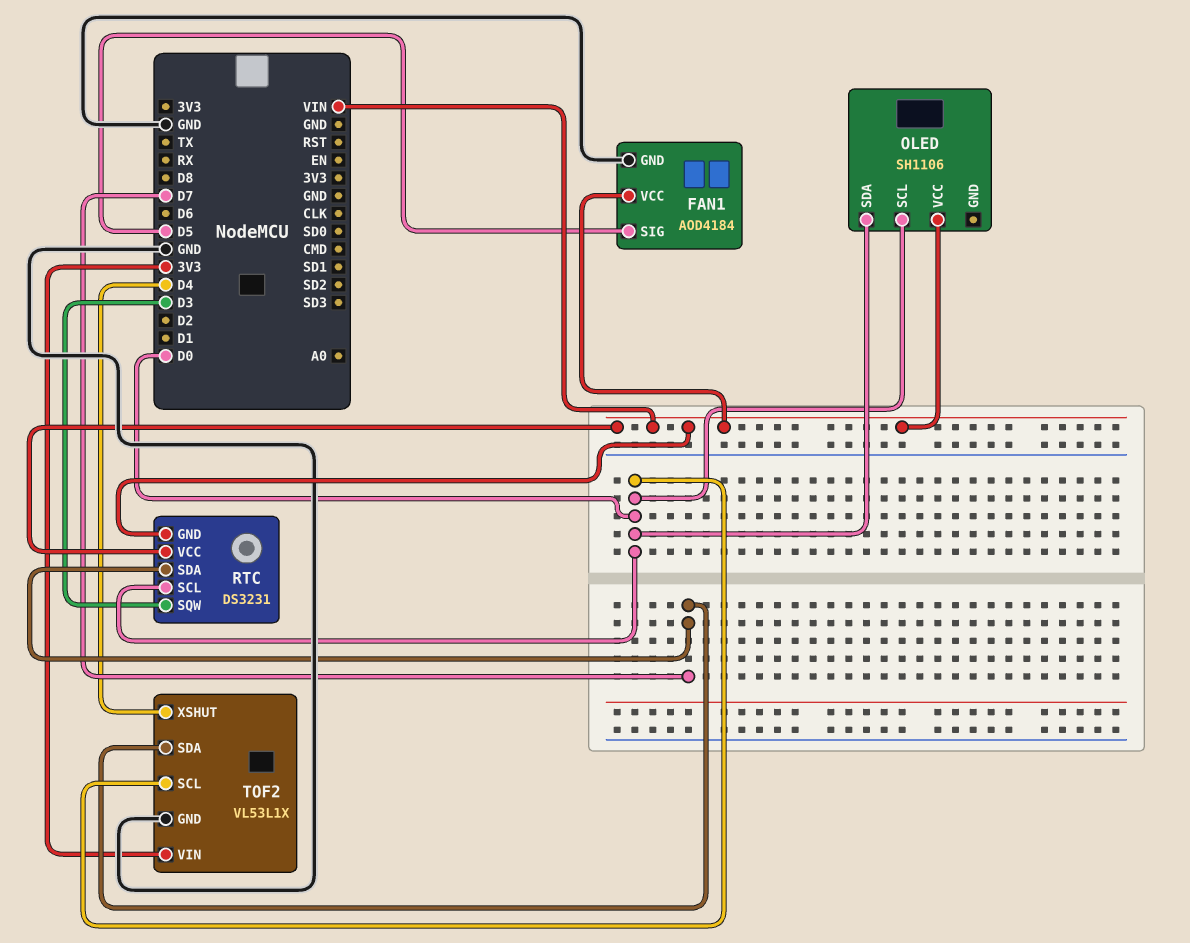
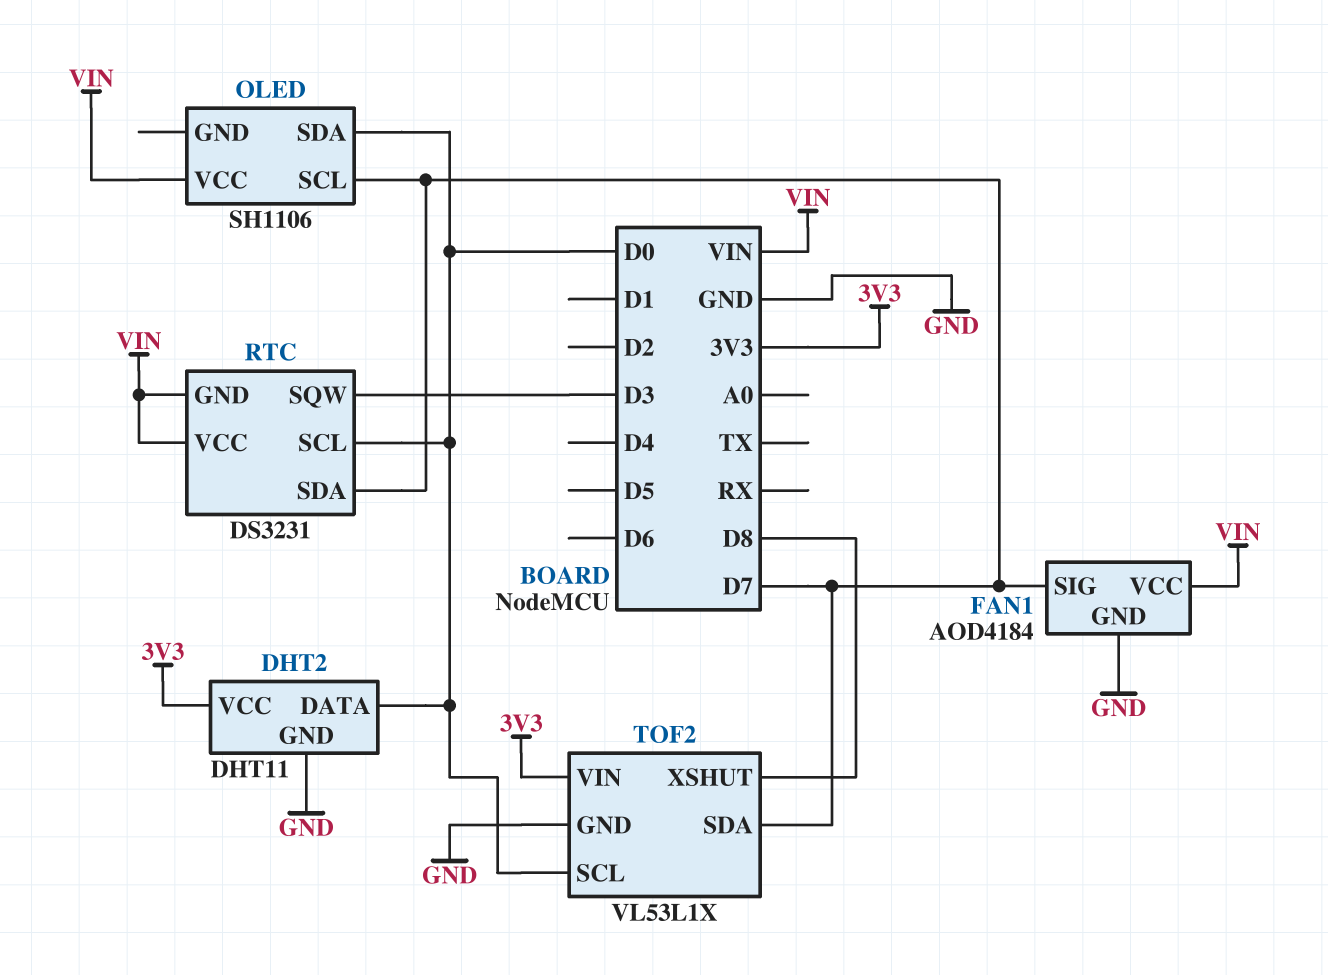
DHT2: none -> DHT11
DHT2 pin DATA: none -> D0
DHT2 pin GND: none -> GND
DHT2 pin VCC: none -> 3V3
FAN1 pin SIG: D5 -> D7
OLED pin SCL: D0 -> D7
TOF2 pin XSHUT: D4 -> D8

